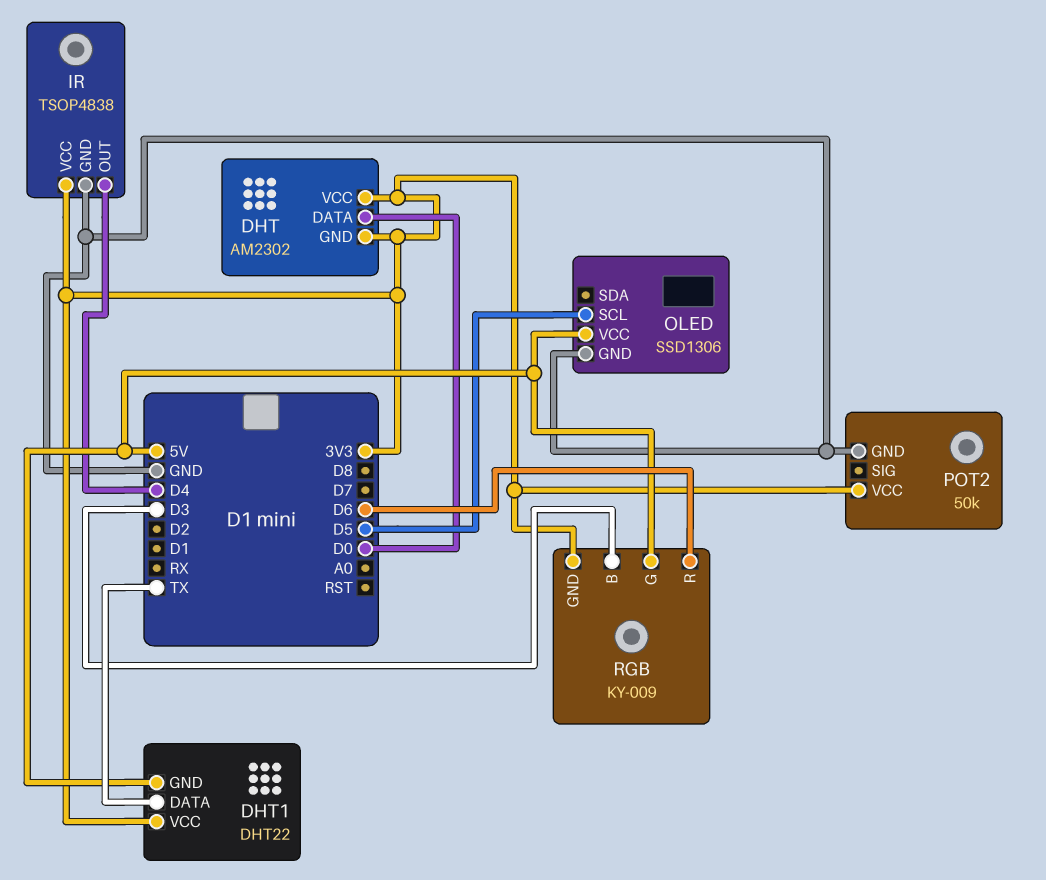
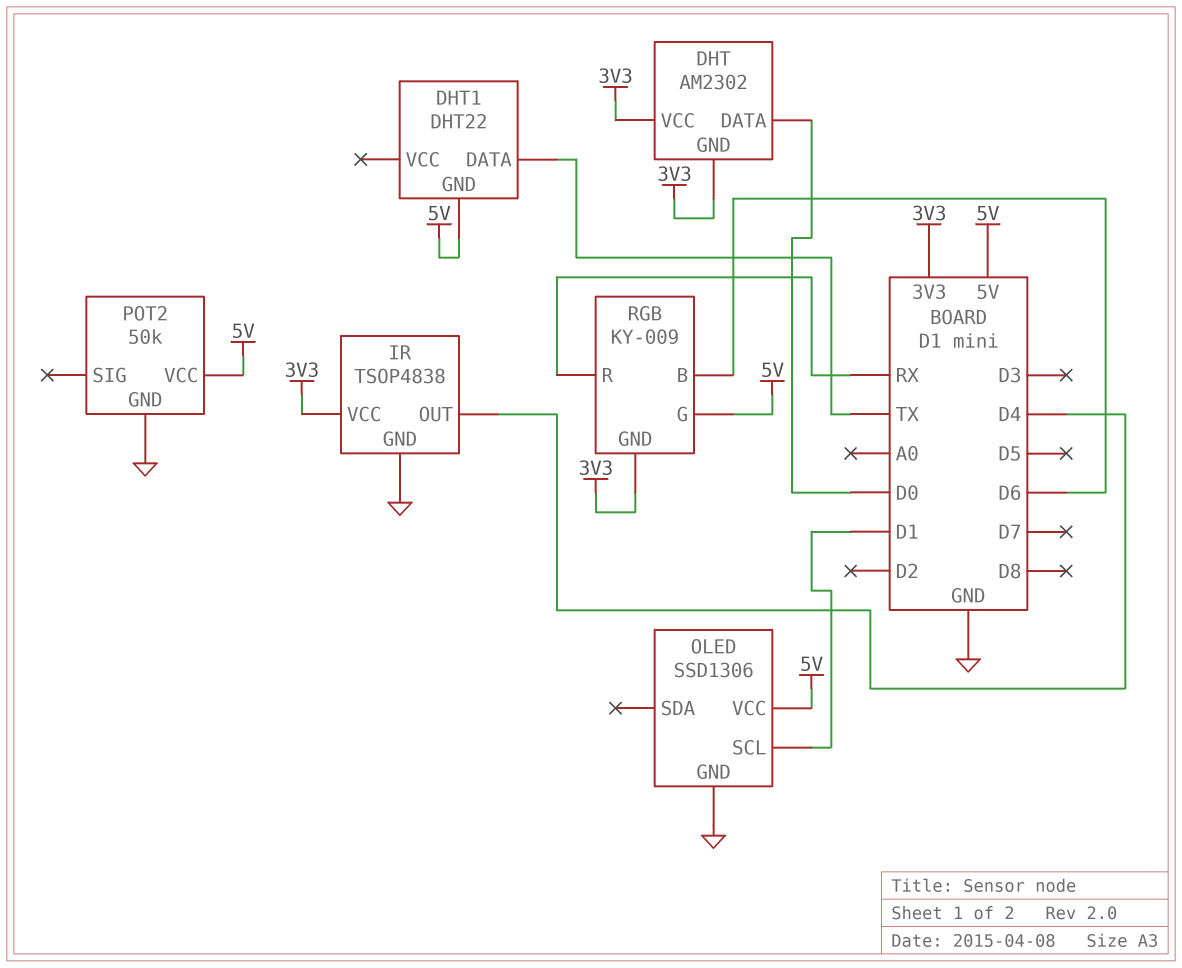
DHT1 pin VCC: 3V3 -> none
OLED pin SCL: D5 -> D1
POT2 pin VCC: 3V3 -> 5V
RGB pin B: D3 -> D6
RGB pin R: D6 -> RX

